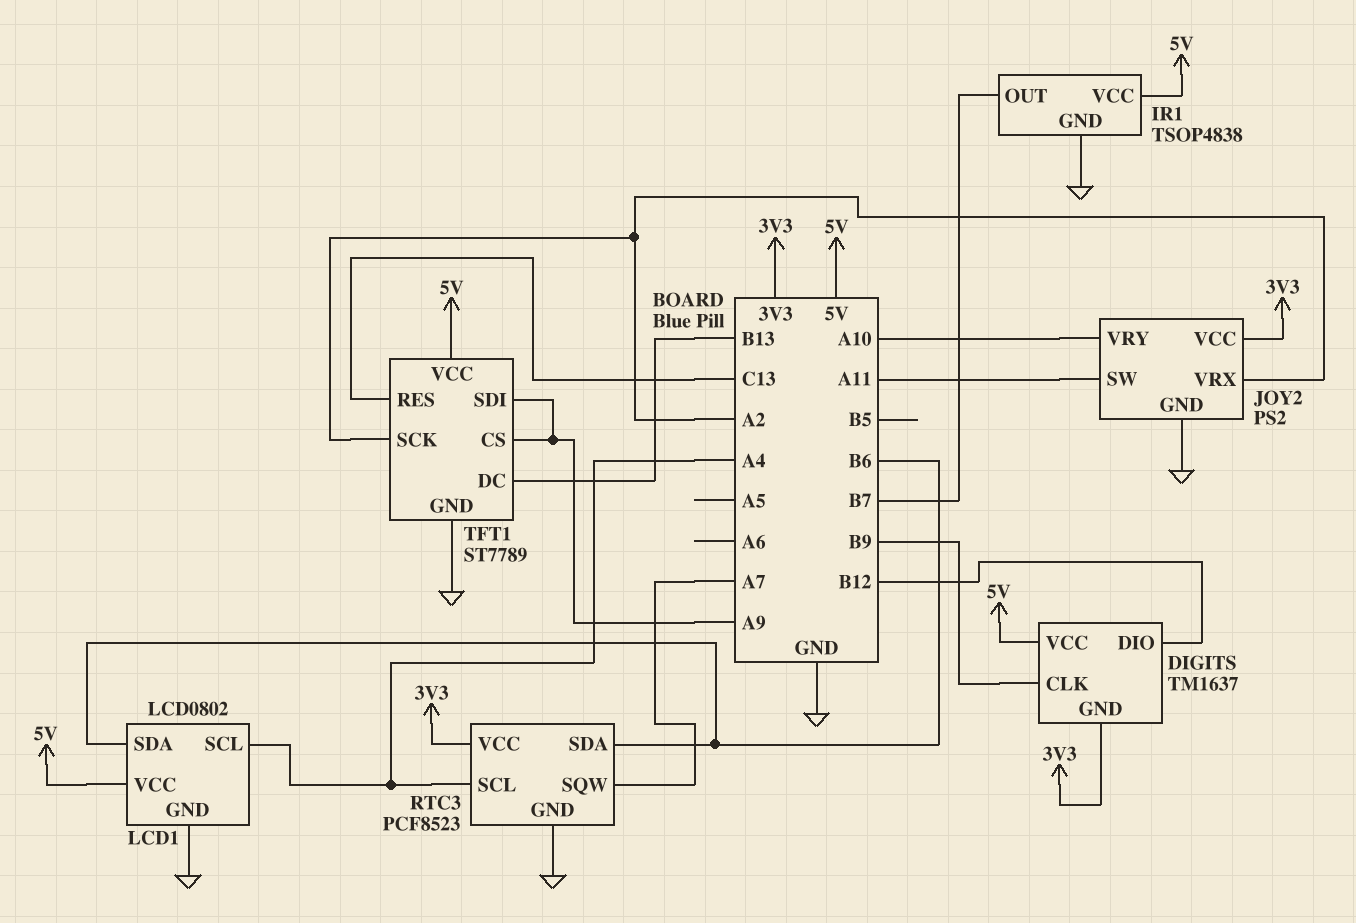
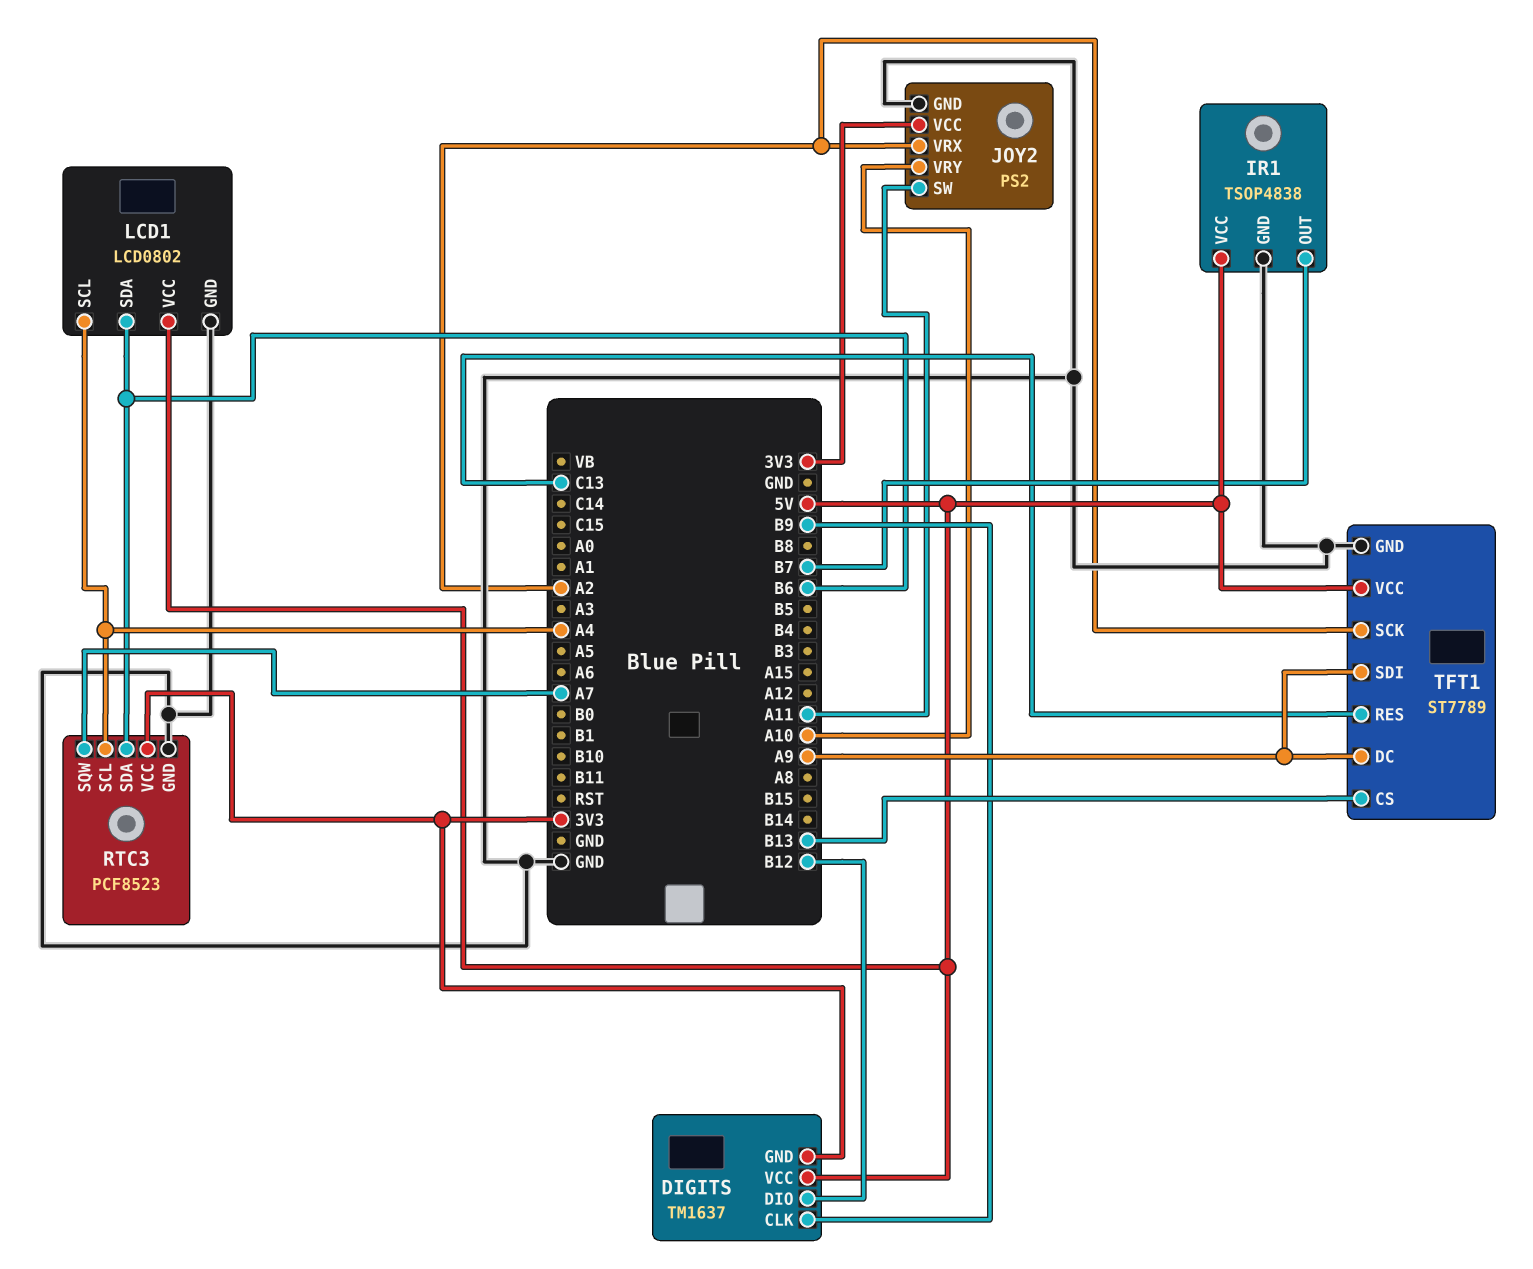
TFT1 pin CS: A9 -> B13
TFT1 pin DC: B13 -> A9

